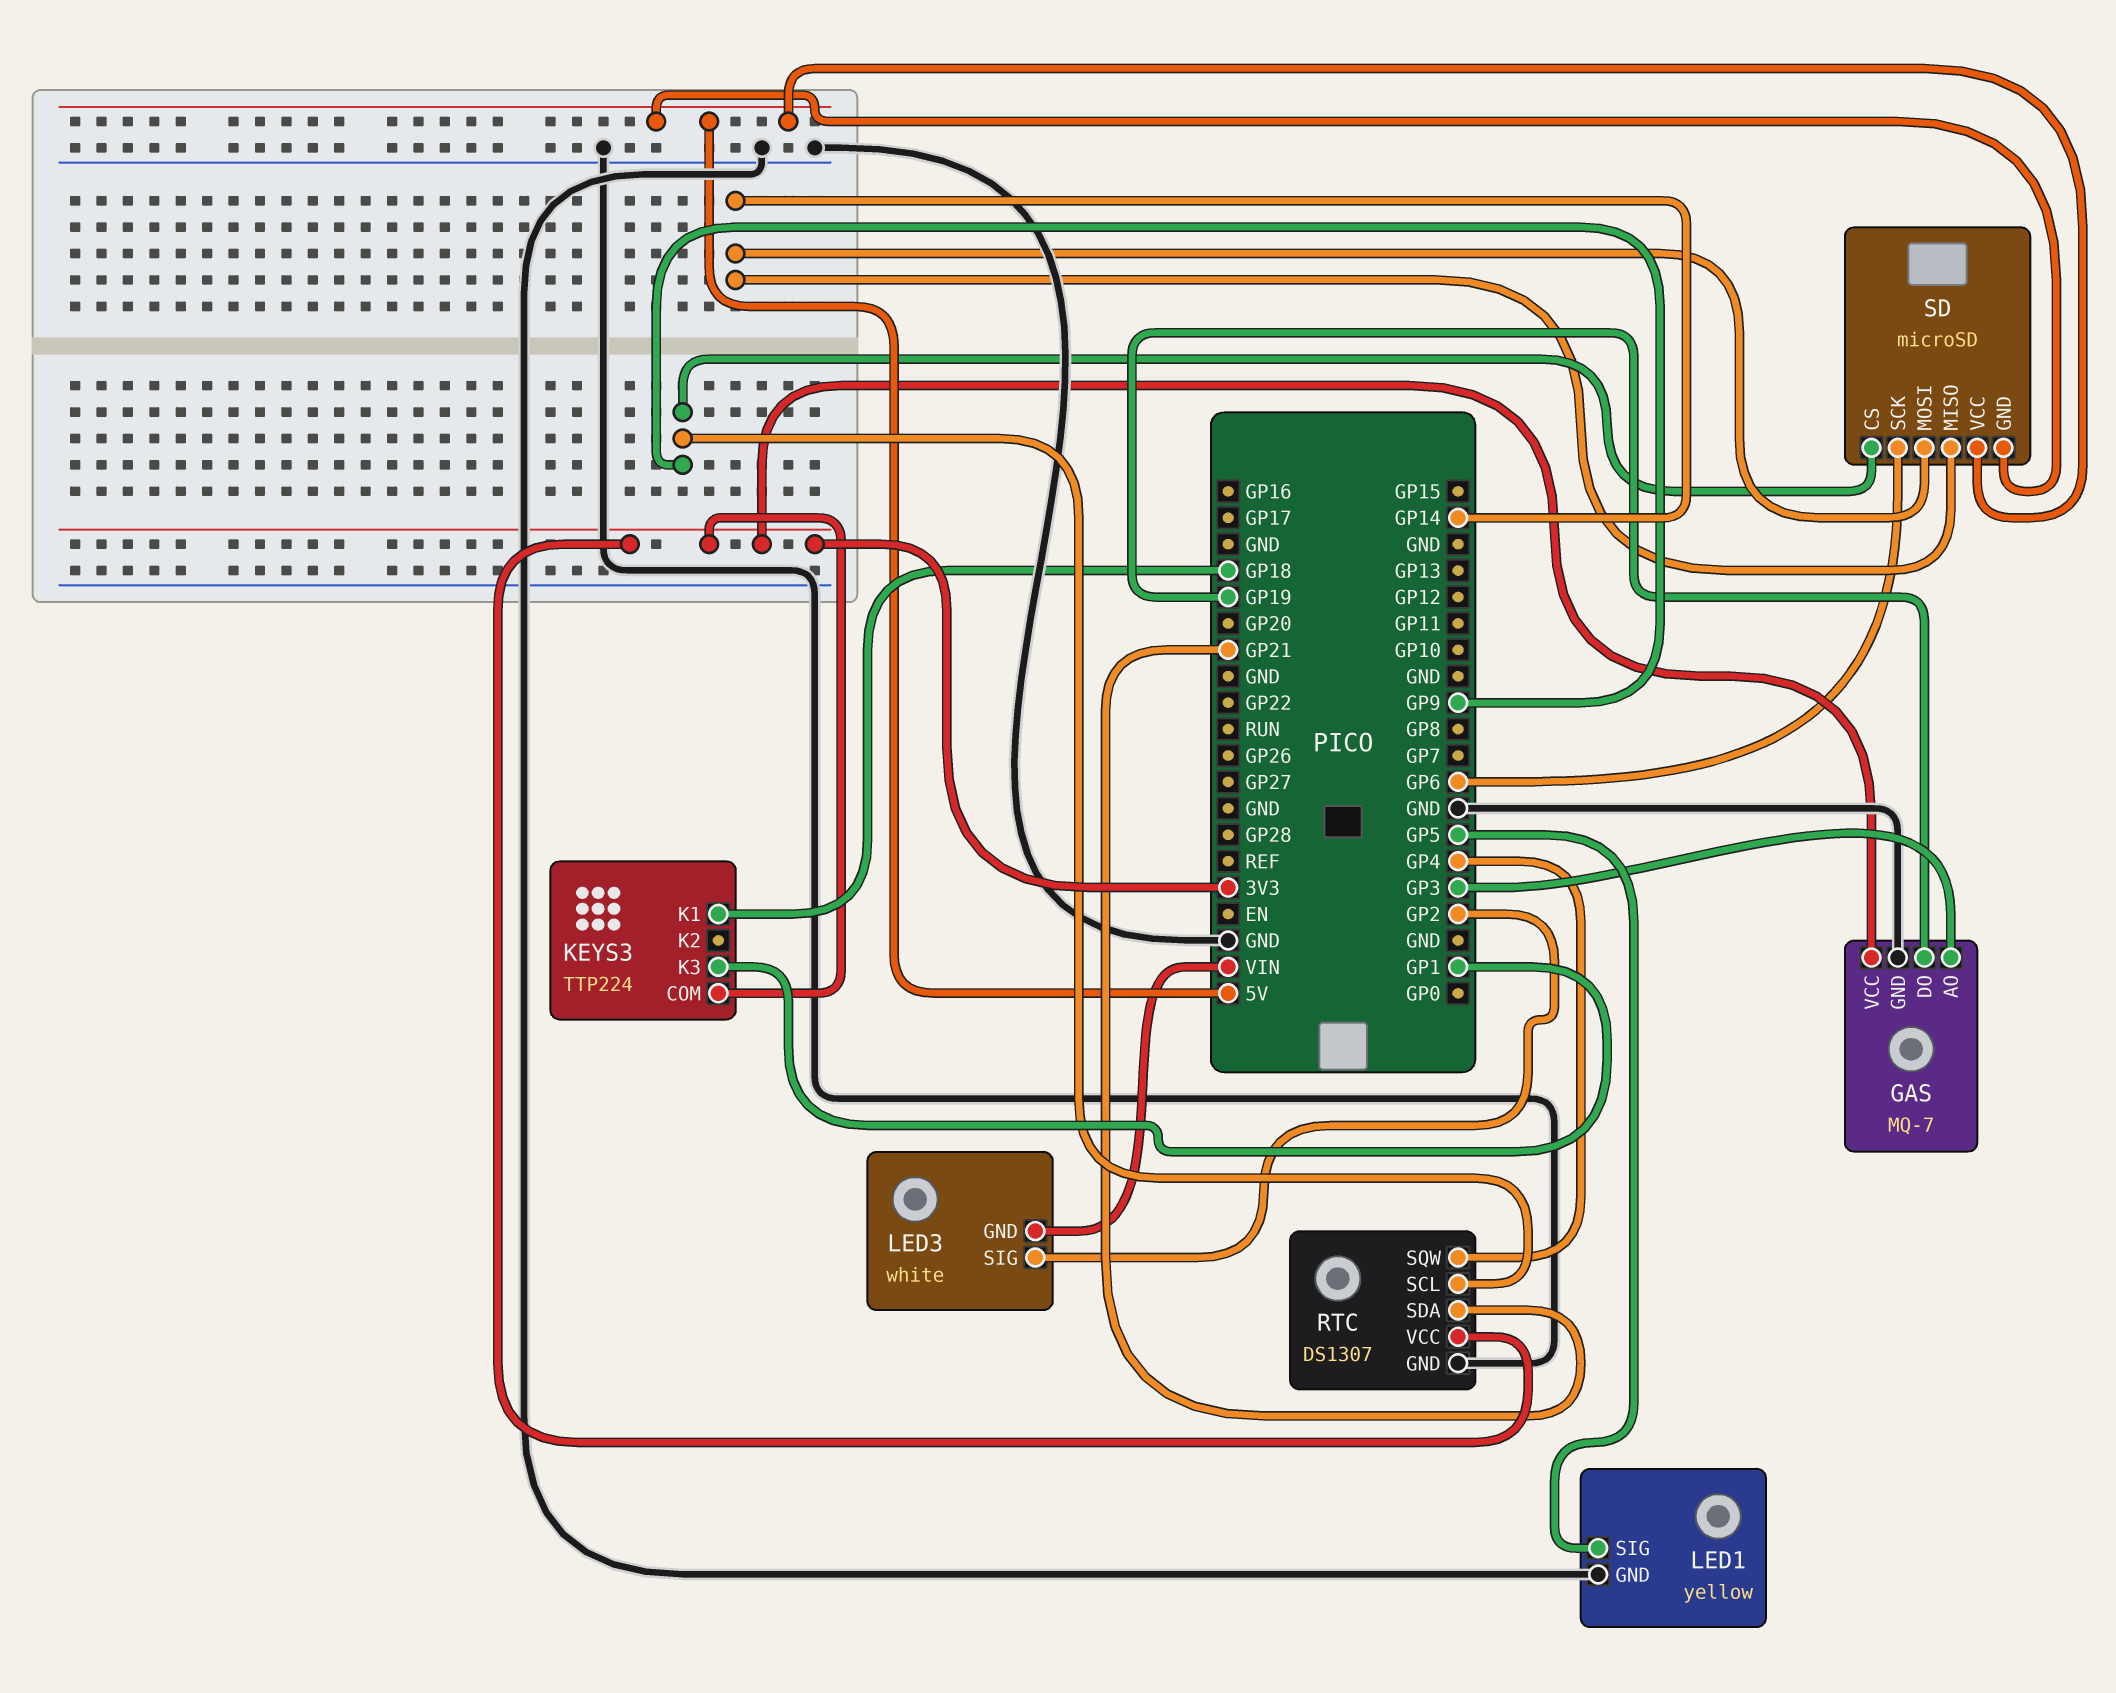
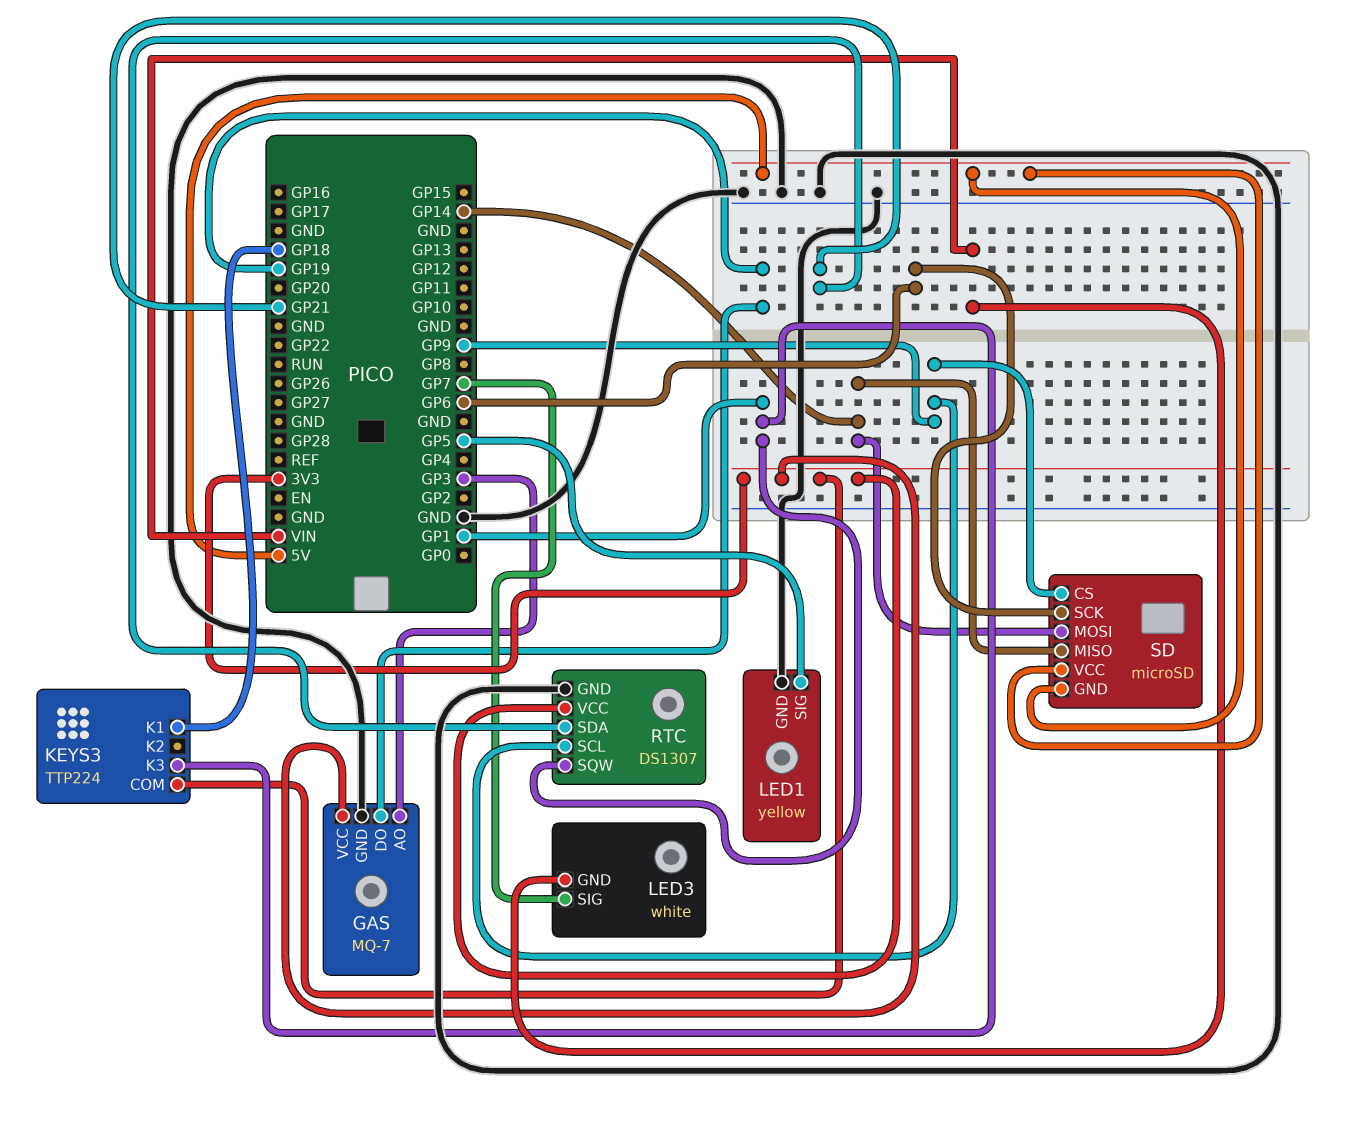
LED3 pin SIG: GP2 -> GP7
RTC pin SQW: GP4 -> GP1

